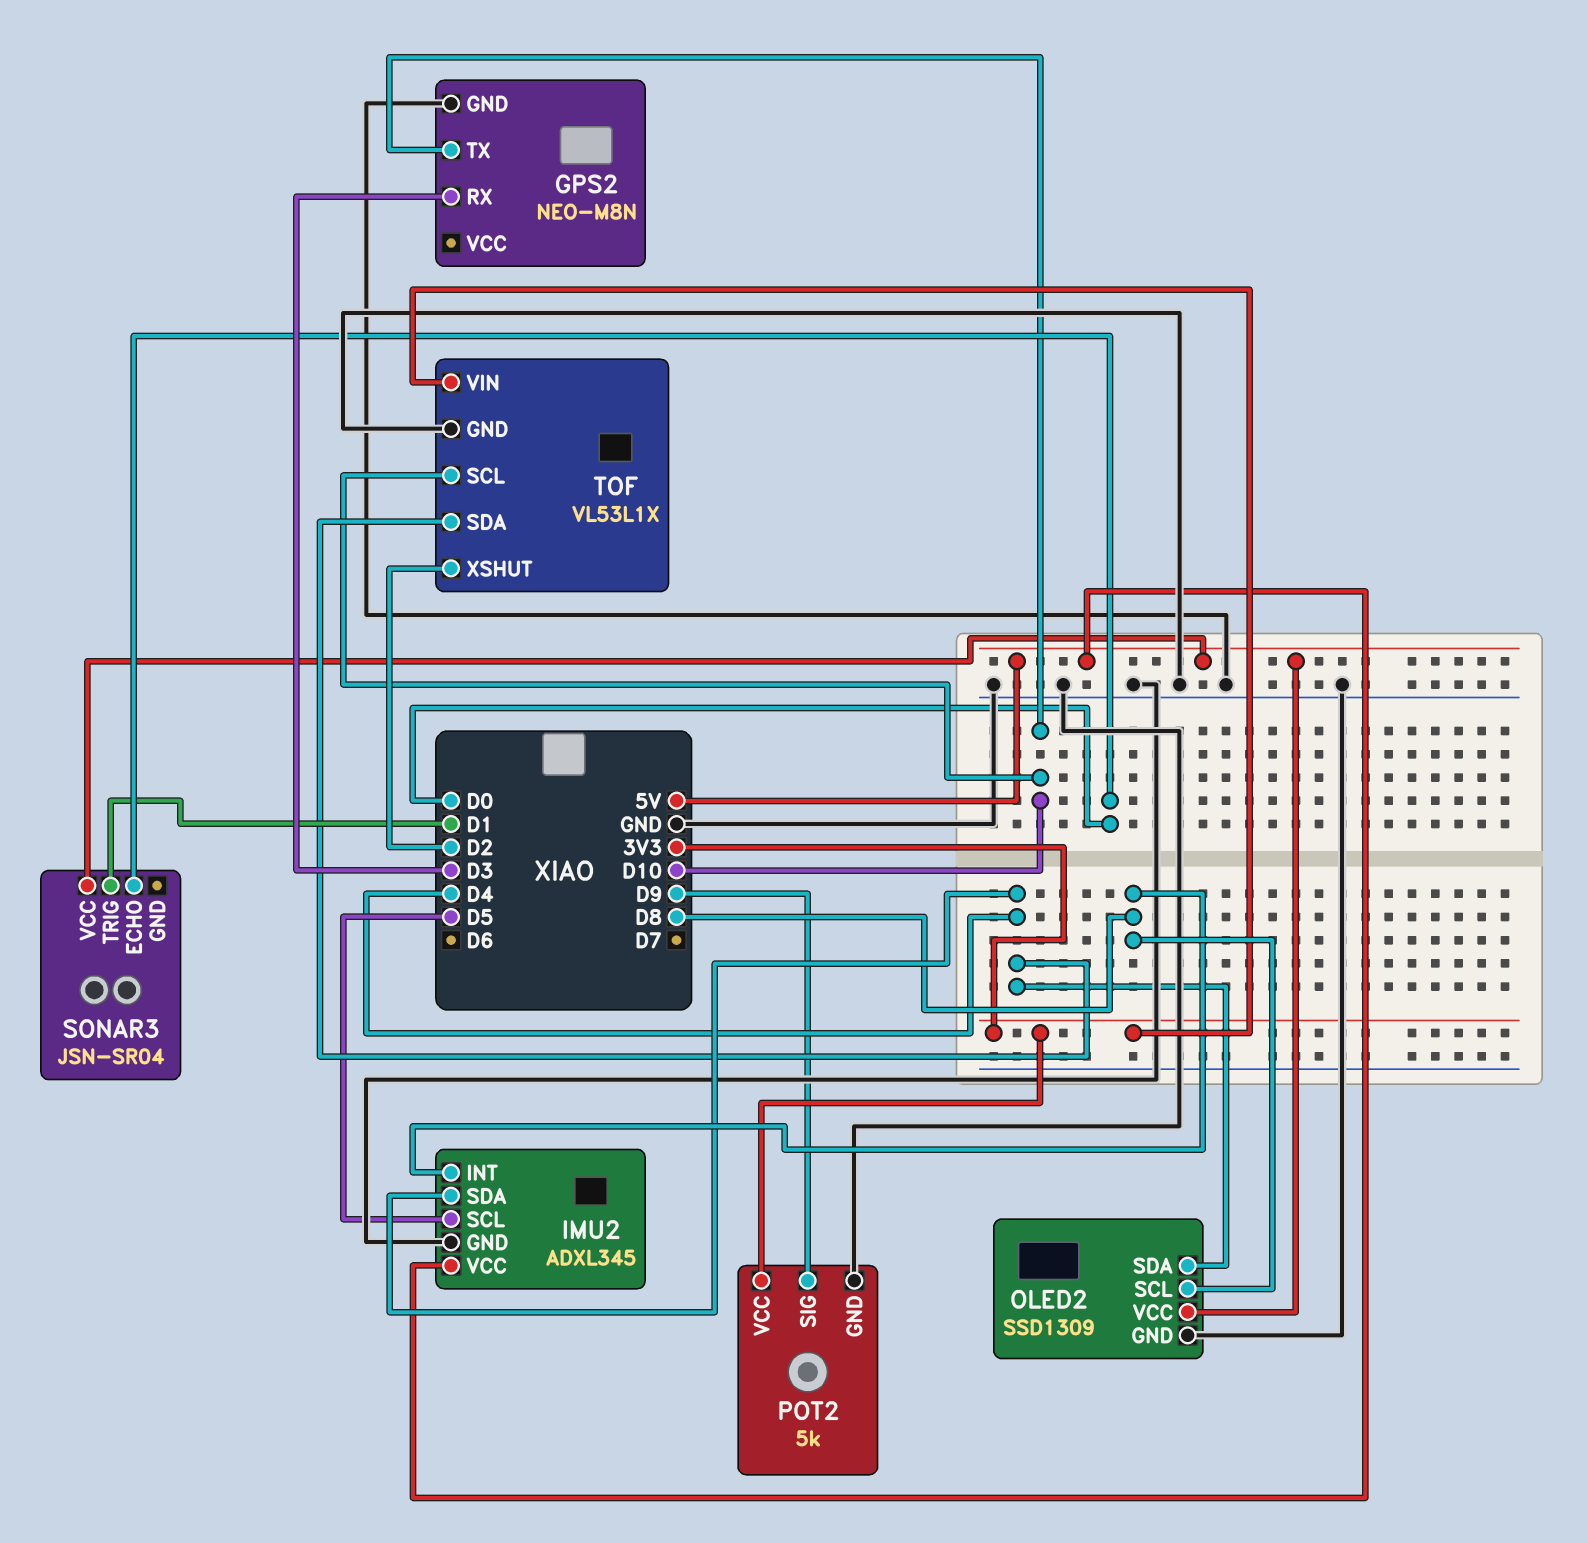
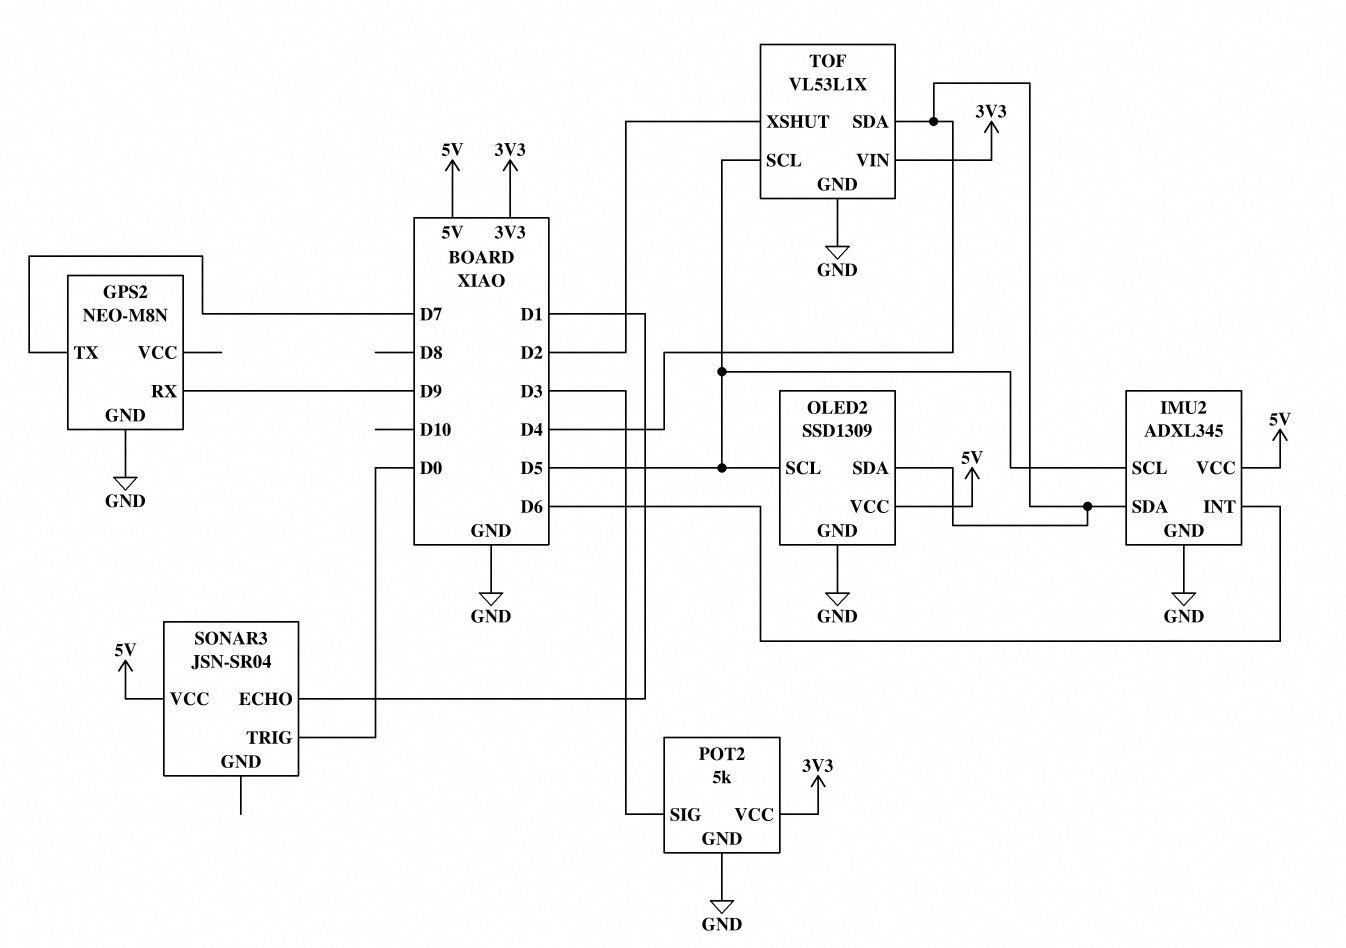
GPS2 pin RX: D3 -> D9
GPS2 pin TX: D10 -> D7
IMU2 pin INT: D8 -> D6
OLED2 pin SCL: D8 -> D5
POT2 pin SIG: D9 -> D3
SONAR3 pin ECHO: D0 -> D1
SONAR3 pin TRIG: D1 -> D0
TOF pin SCL: D10 -> D5

